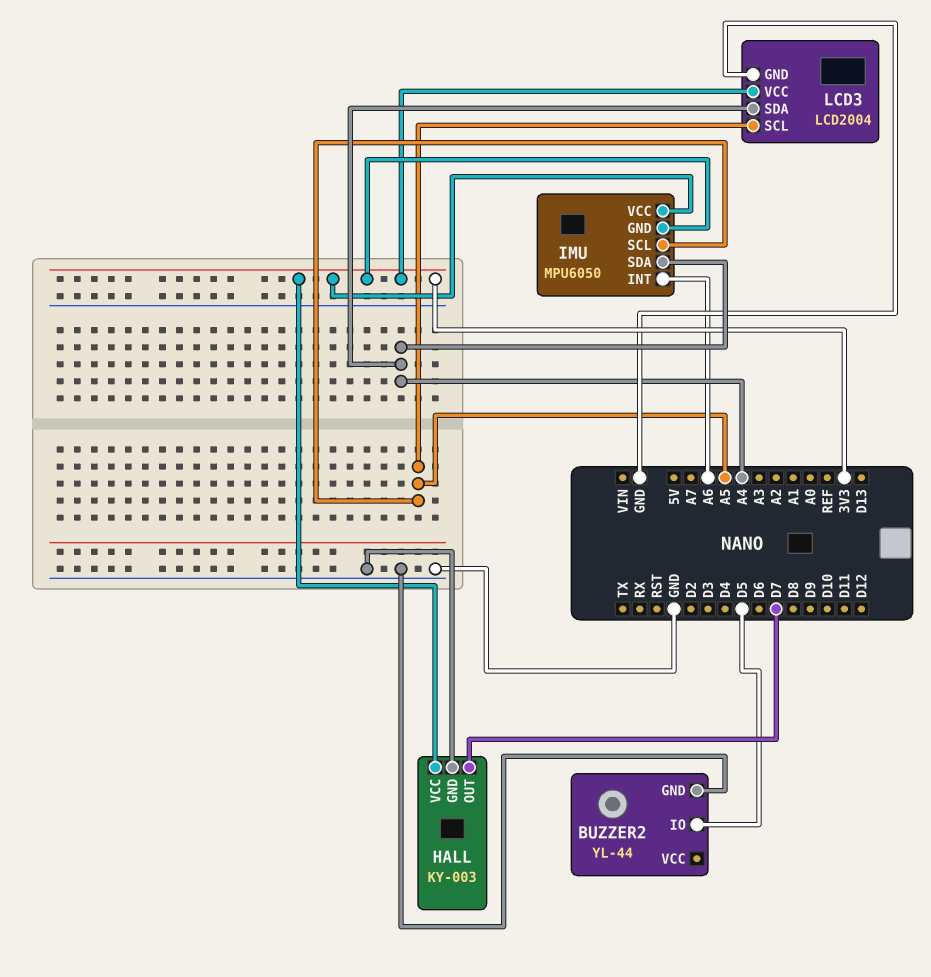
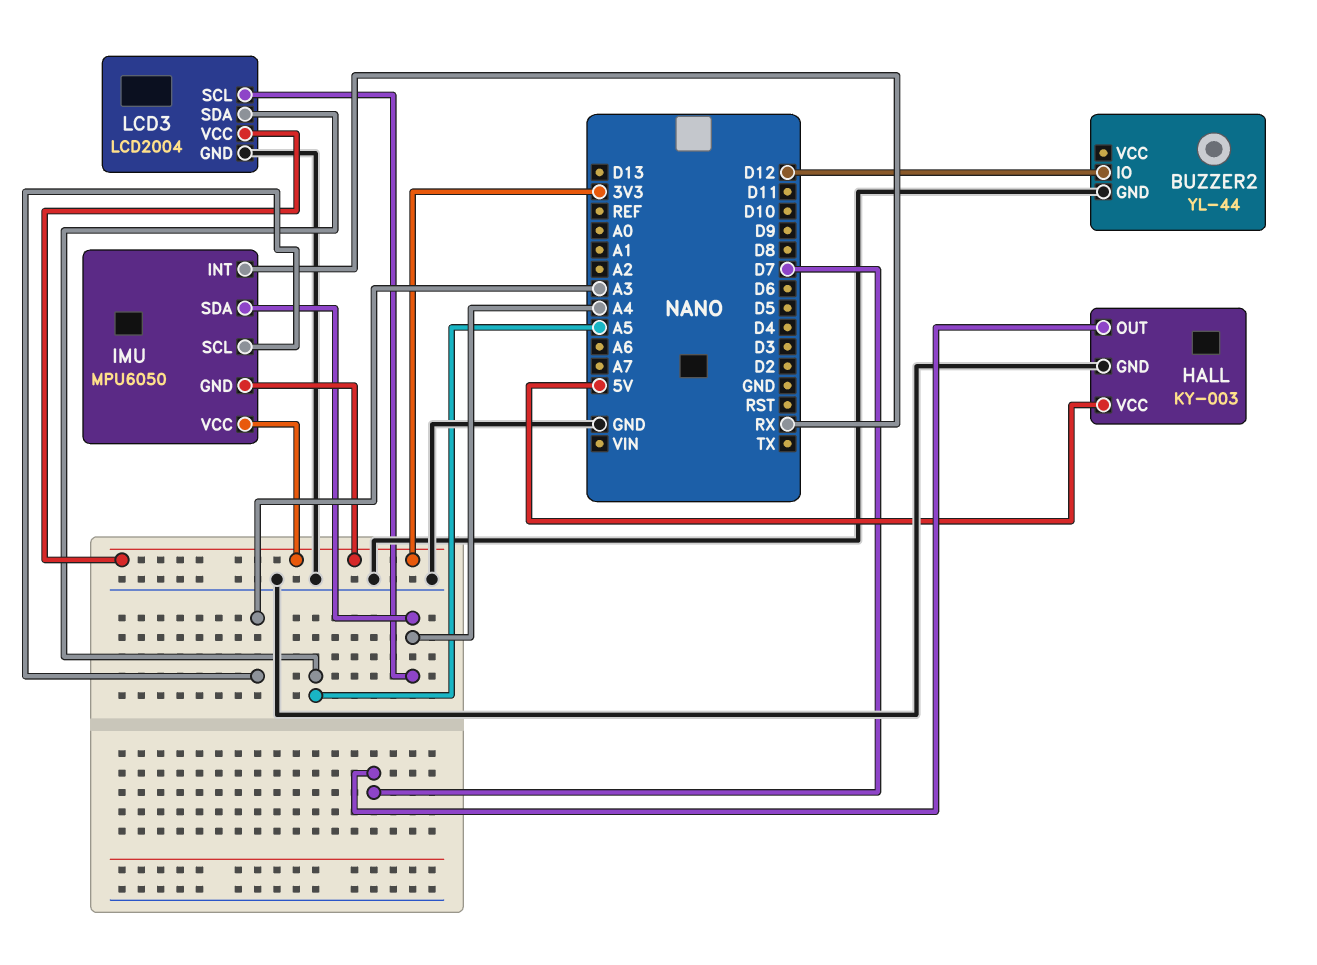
BUZZER2 pin IO: D5 -> D12
HALL pin VCC: 3V3 -> 5V
IMU pin INT: A6 -> RX
IMU pin SCL: A5 -> A3
LCD3 pin SCL: A5 -> A4
LCD3 pin SDA: A4 -> A5

